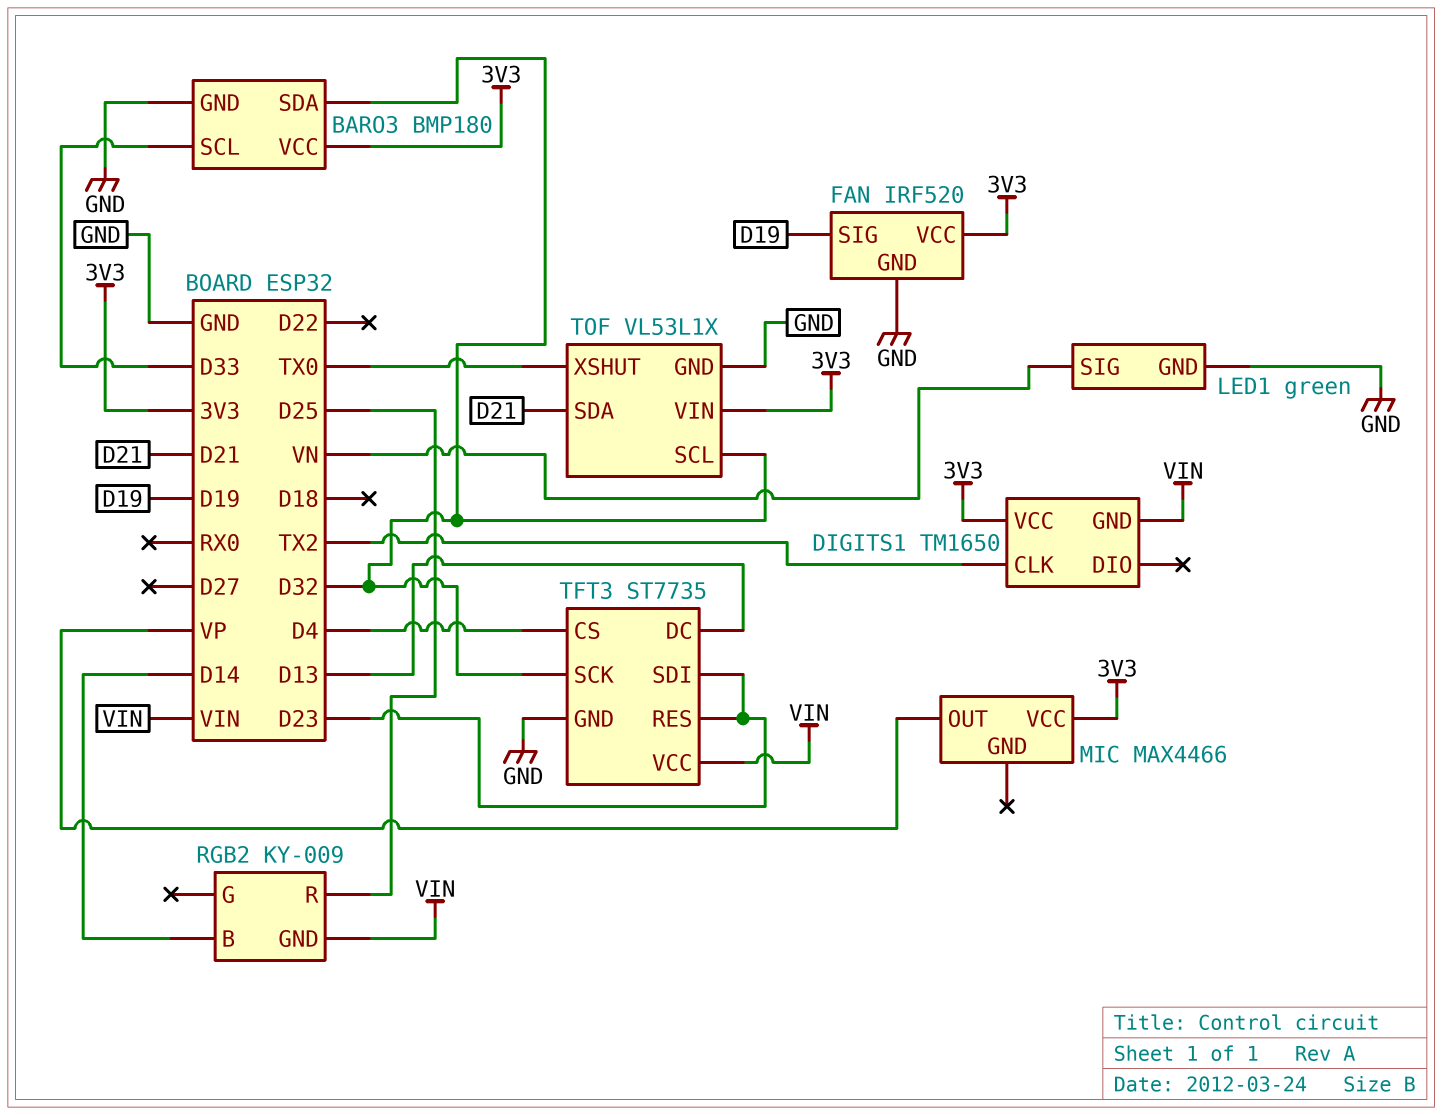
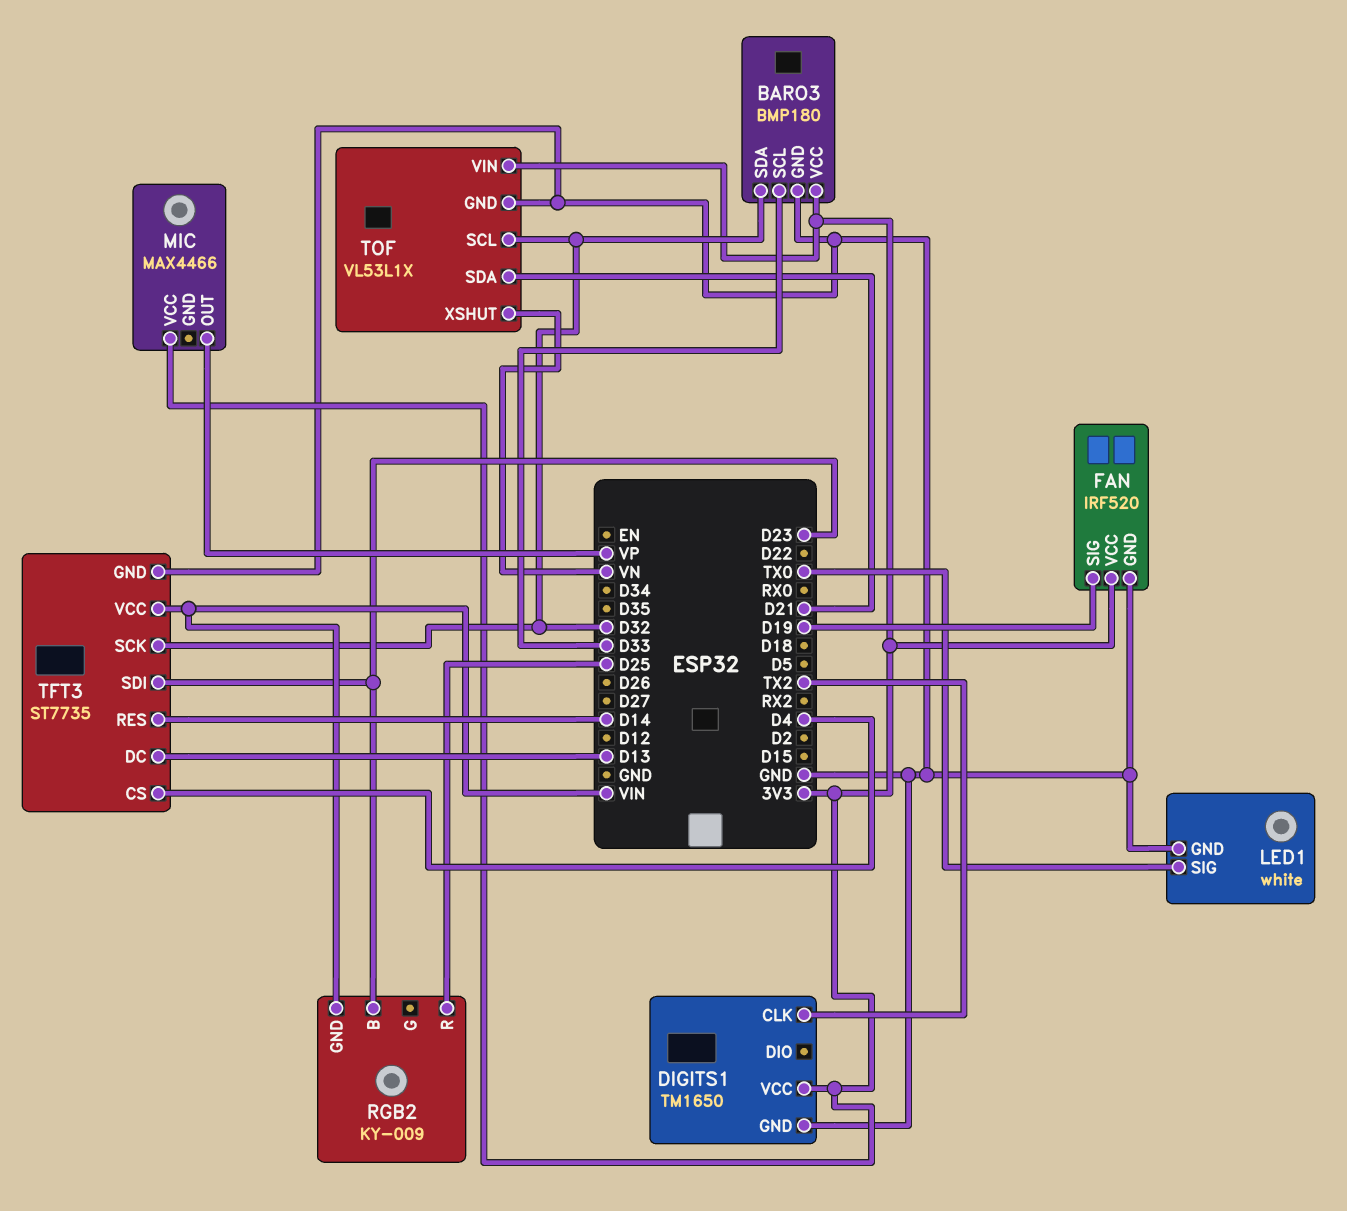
DIGITS1 pin GND: VIN -> GND
LED1: green -> white
LED1 pin SIG: VN -> TX0
RGB2 pin B: D14 -> D23
TFT3 pin RES: D23 -> D14
TOF pin XSHUT: TX0 -> VN

